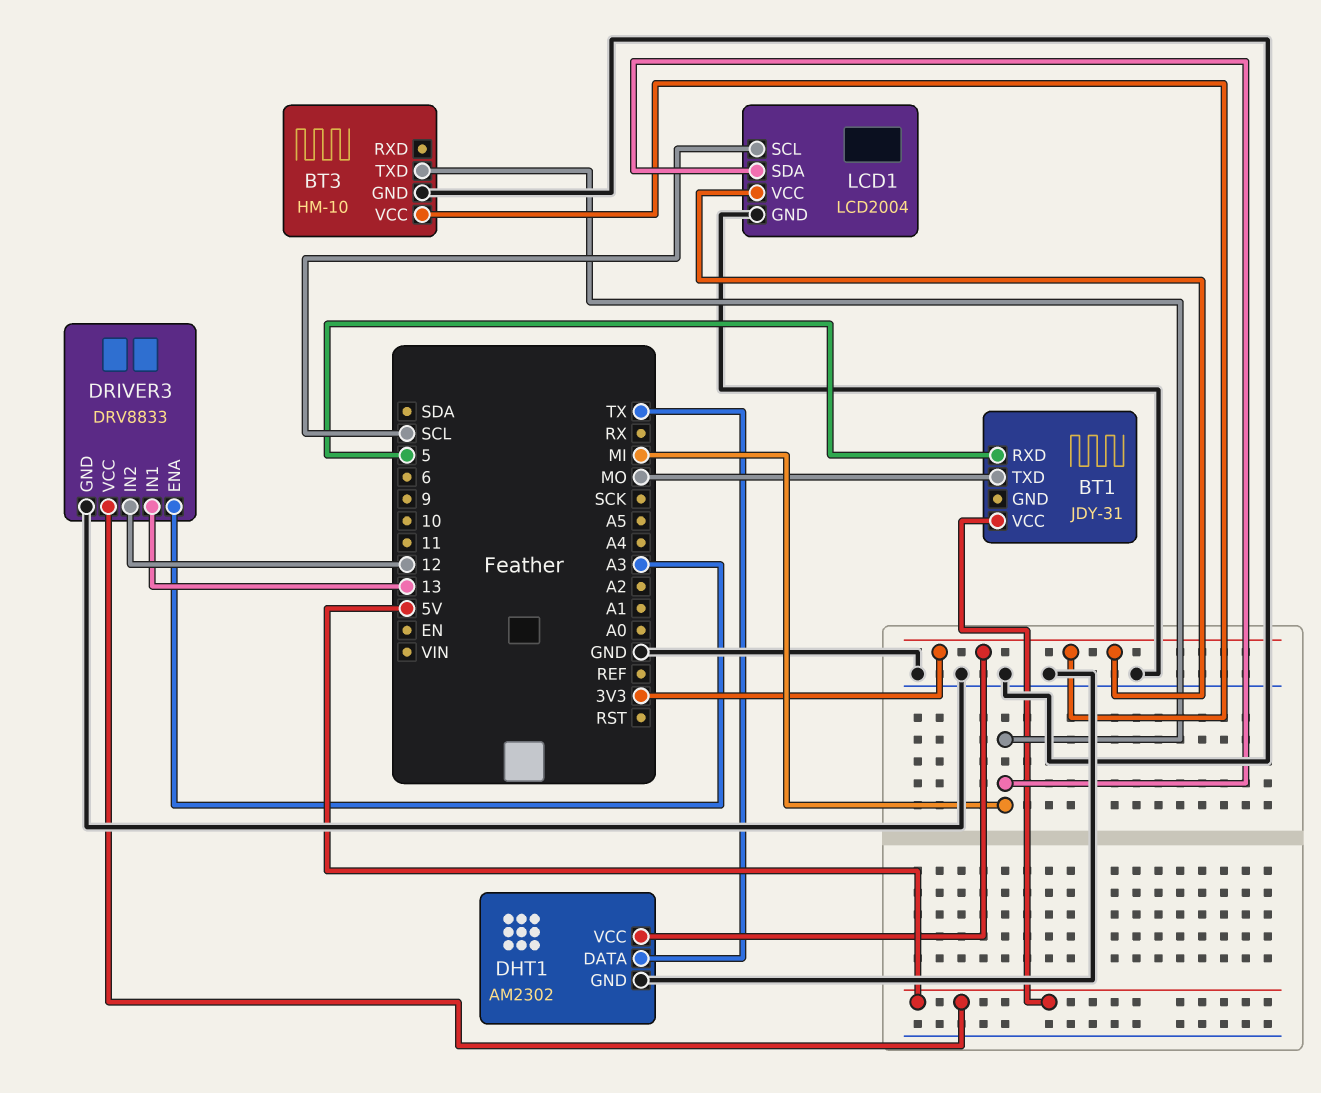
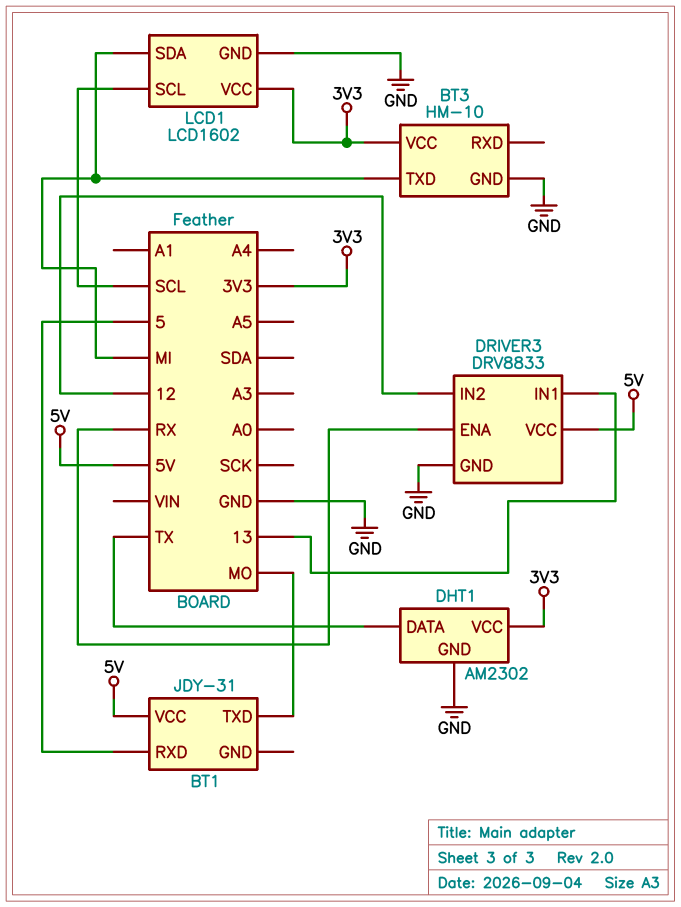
DRIVER3 pin ENA: A3 -> RX
LCD1: LCD2004 -> LCD1602

